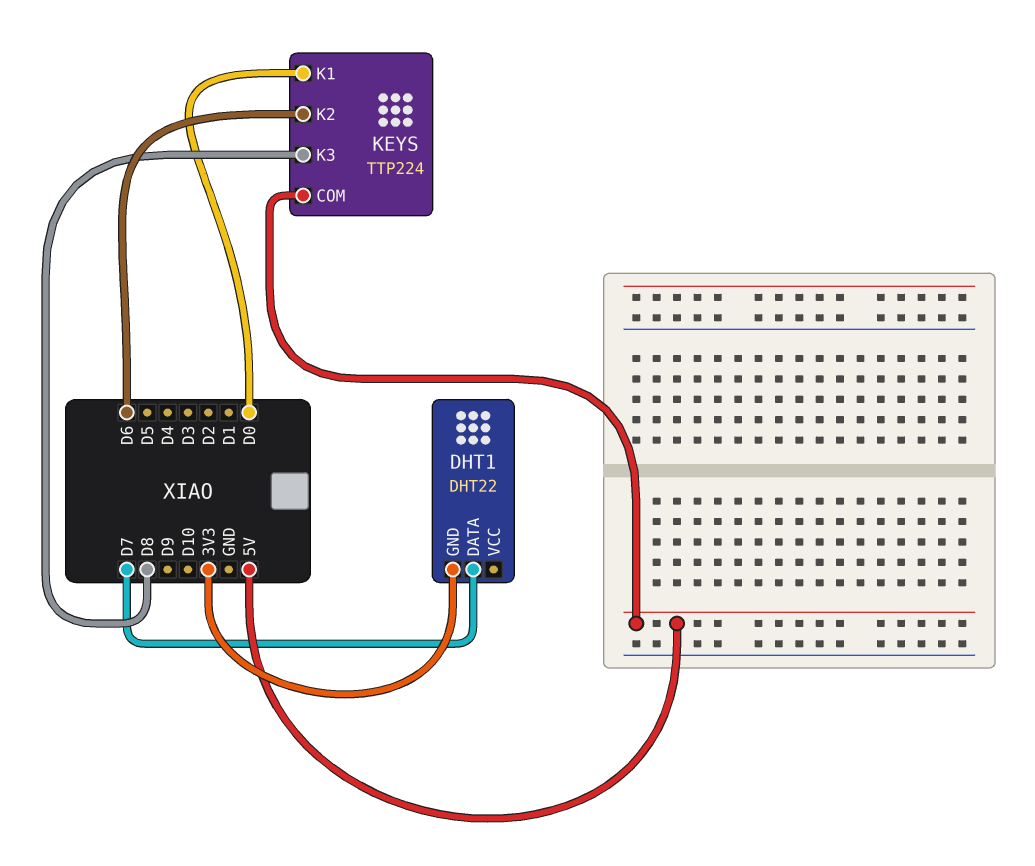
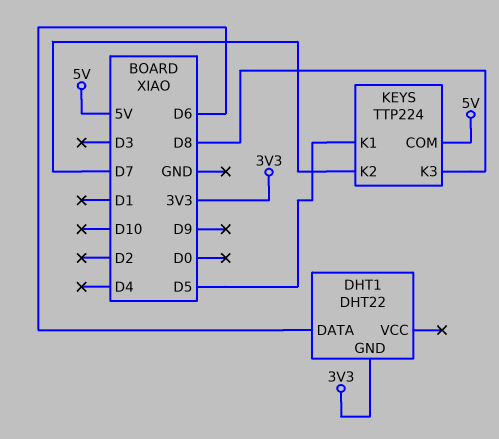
DHT1 pin DATA: D7 -> D6
KEYS pin K1: D0 -> D5
KEYS pin K2: D6 -> D7

